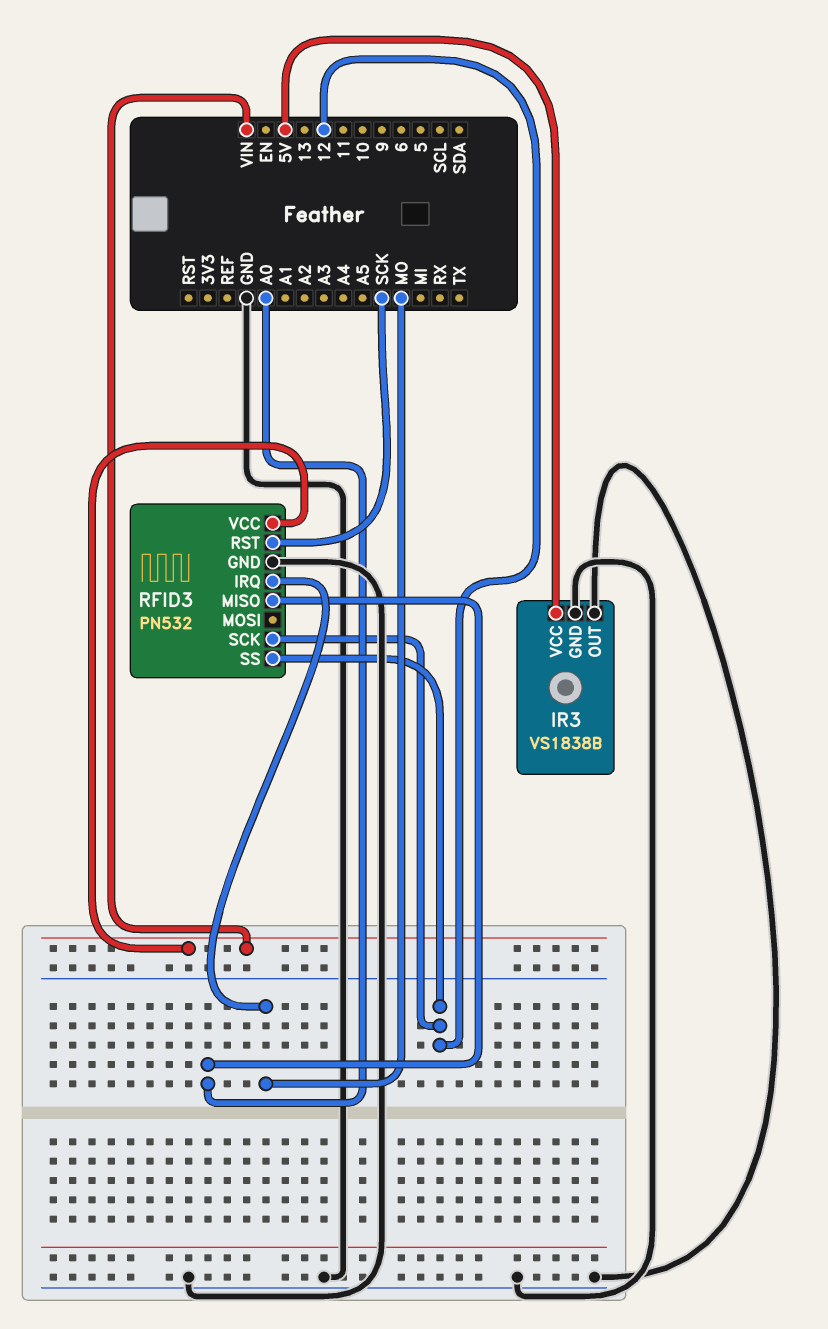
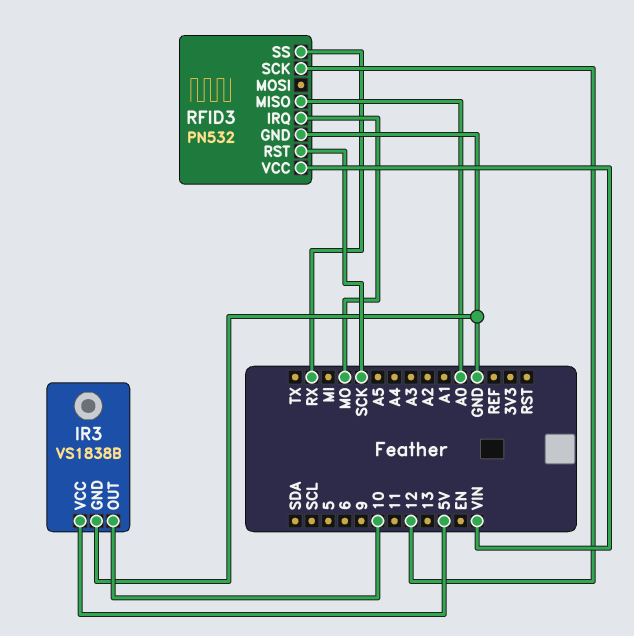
IR3 pin OUT: GND -> 10
RFID3 pin SS: 12 -> RX

